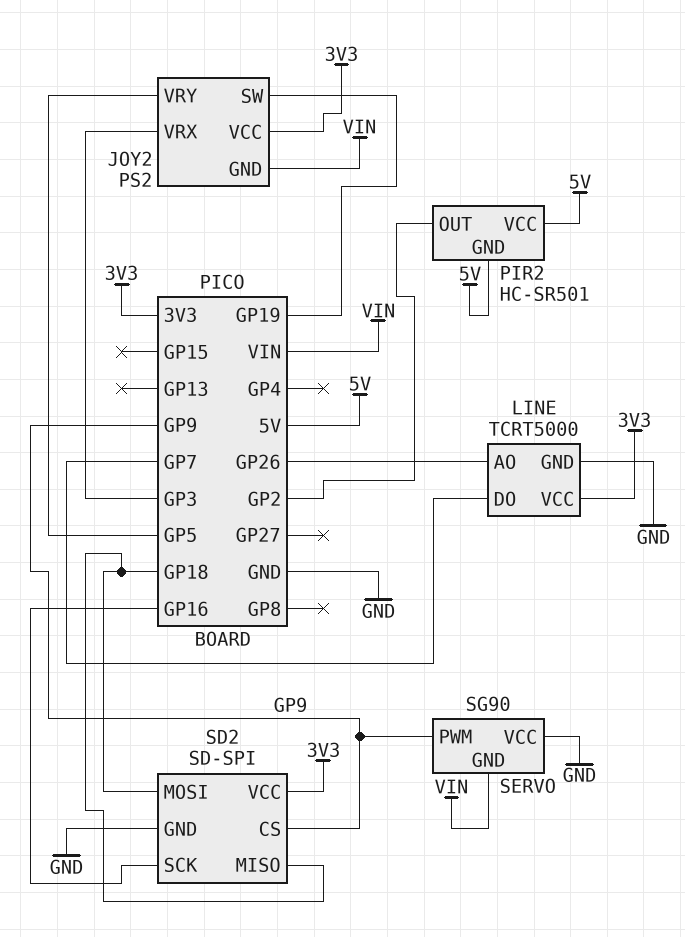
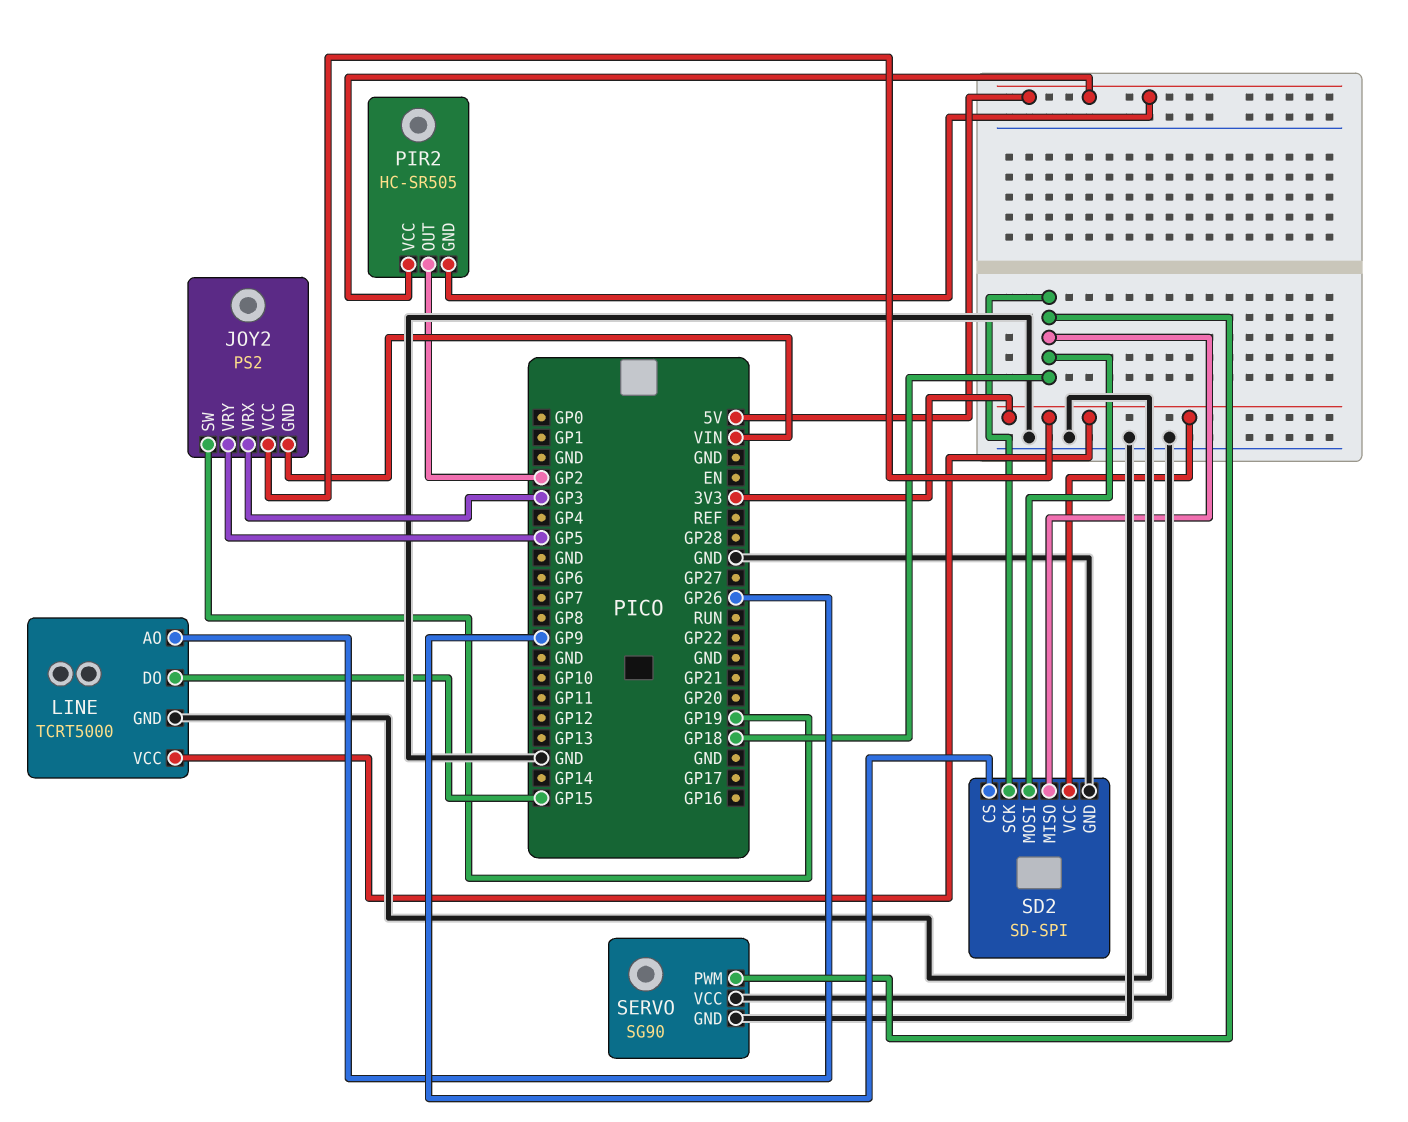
LINE pin DO: GP7 -> GP15
PIR2: HC-SR501 -> HC-SR505
SD2 pin SCK: GP16 -> GP18
SERVO pin GND: VIN -> GND
SERVO pin PWM: GP9 -> GP18

